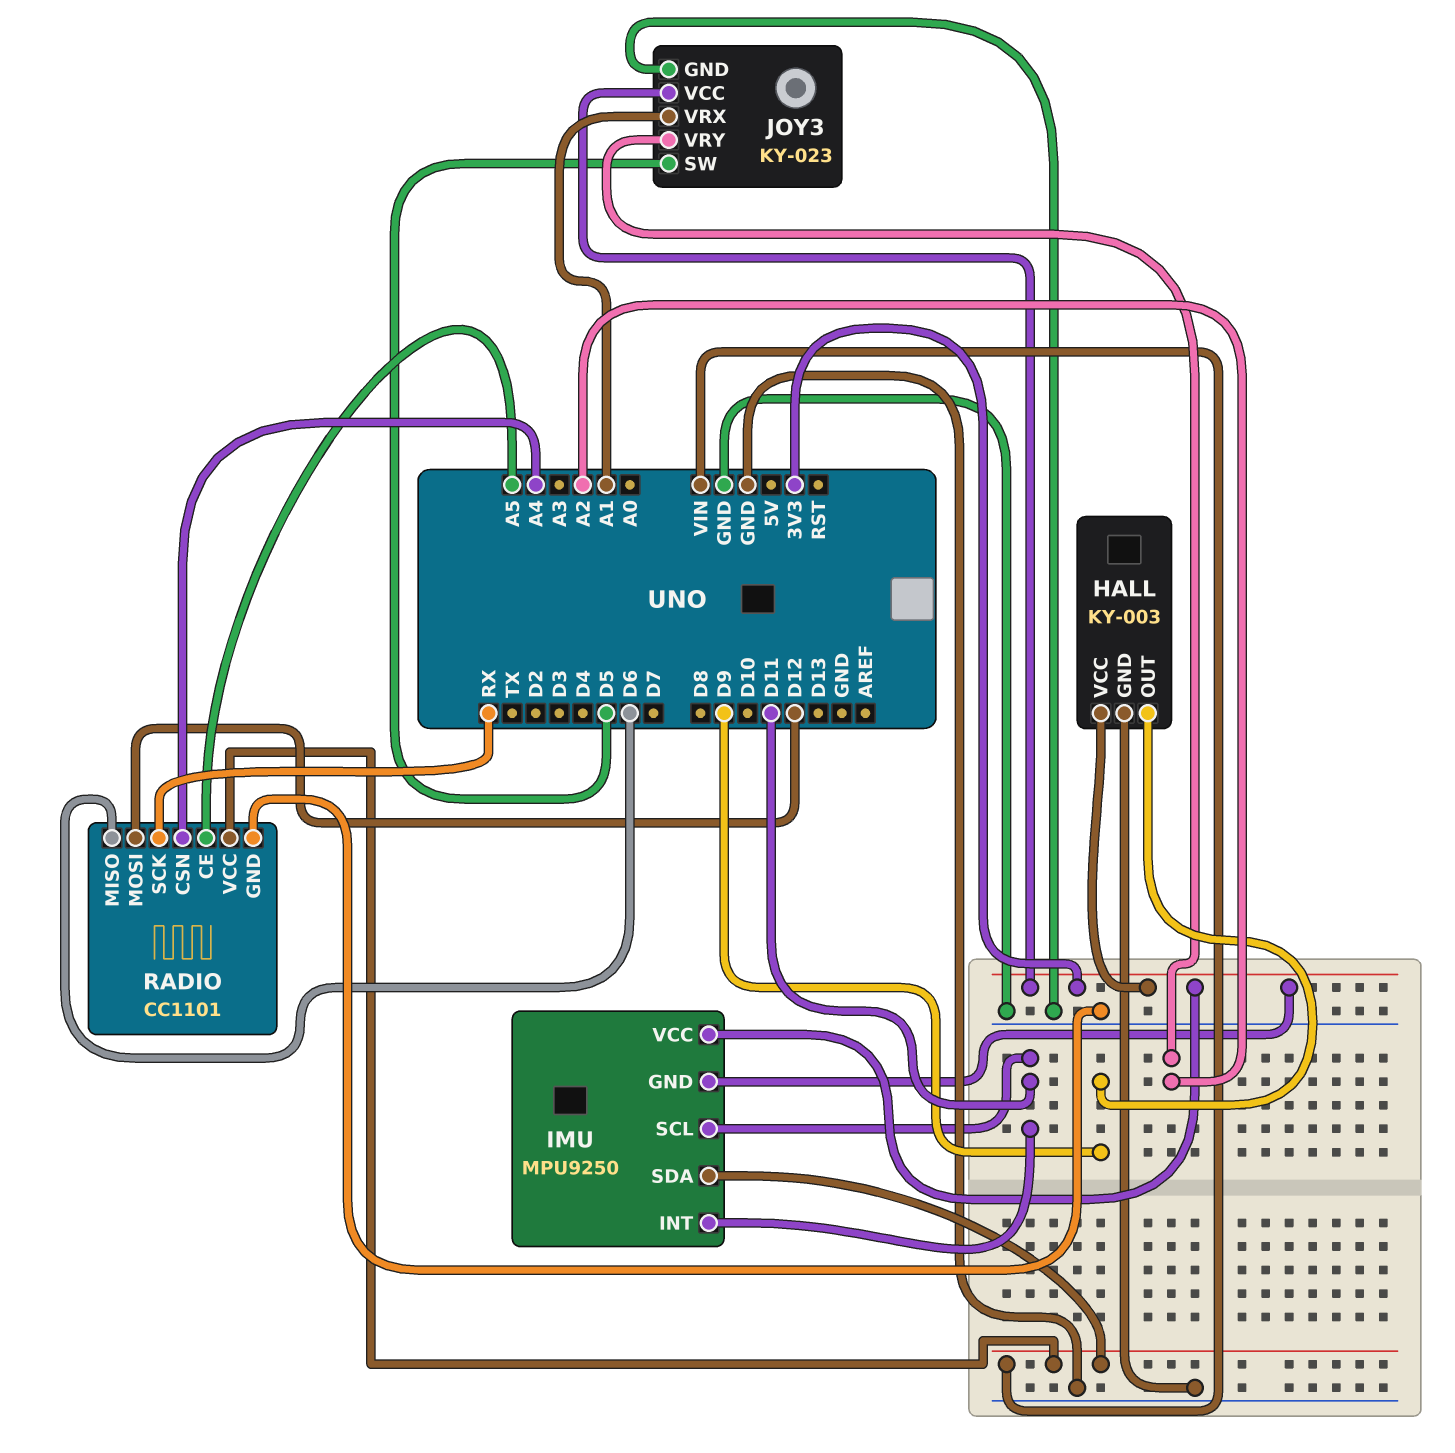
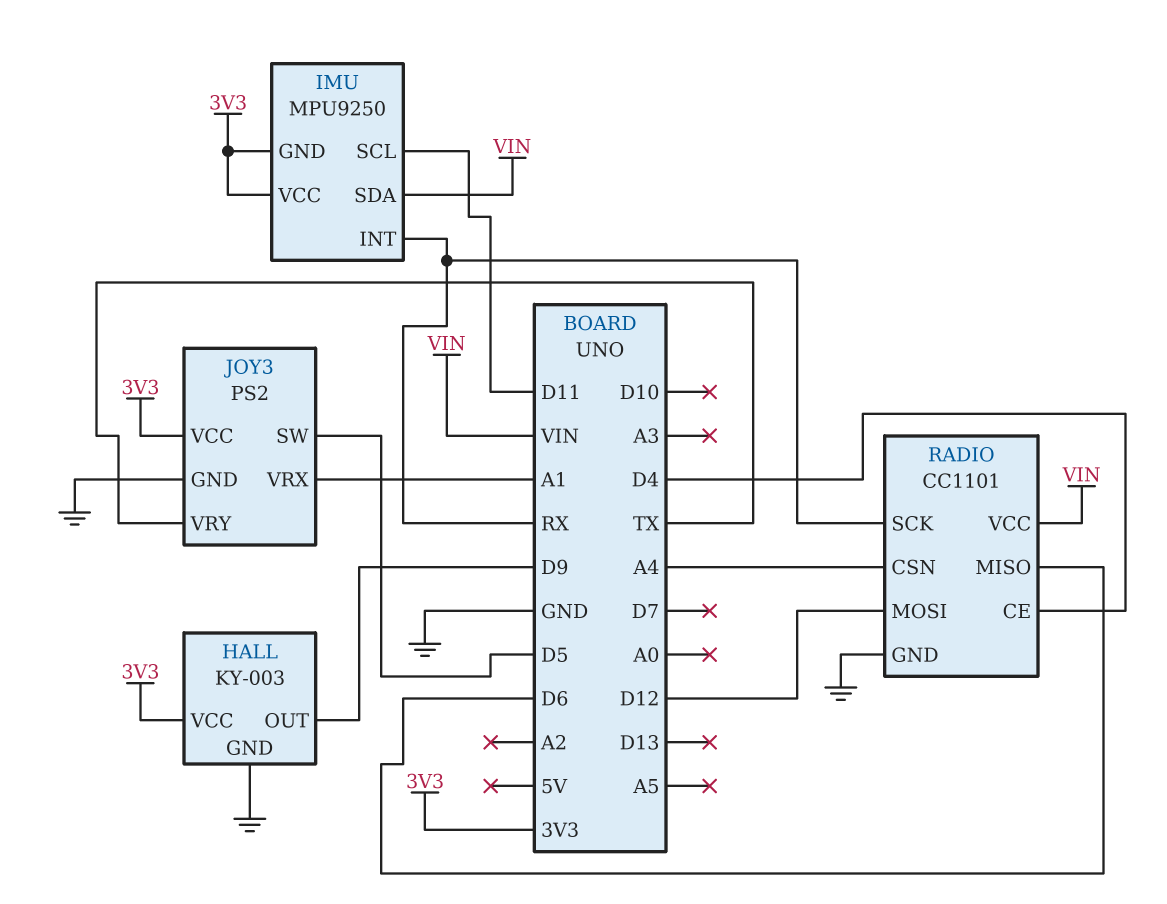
IMU pin INT: D11 -> RX
JOY3: KY-023 -> PS2
JOY3 pin VRY: A2 -> TX
RADIO pin CE: A5 -> D4

